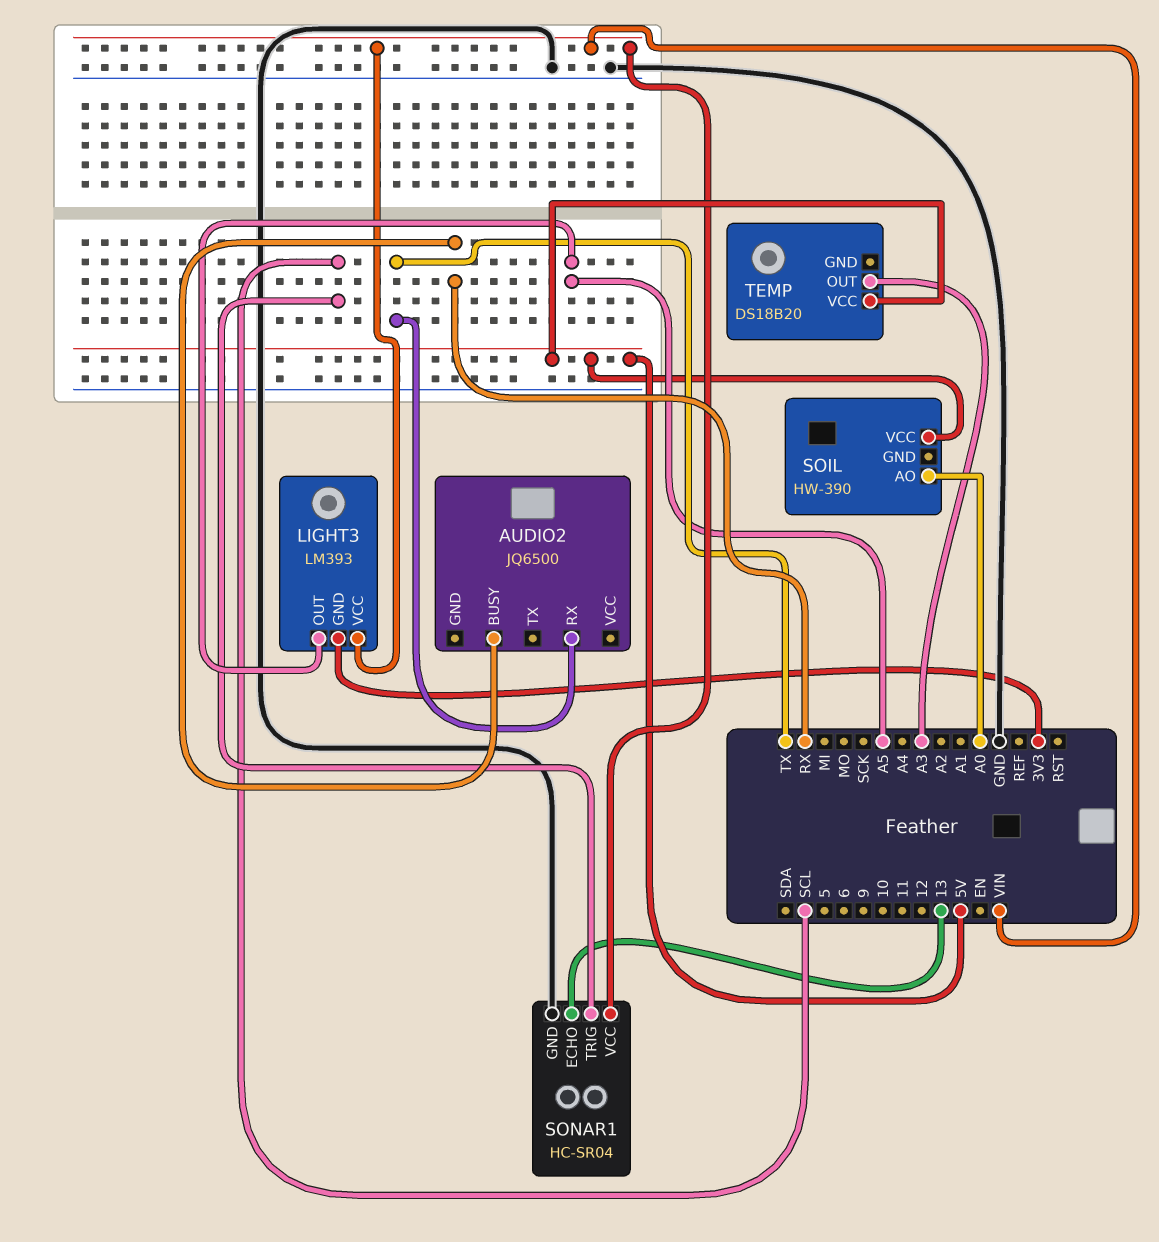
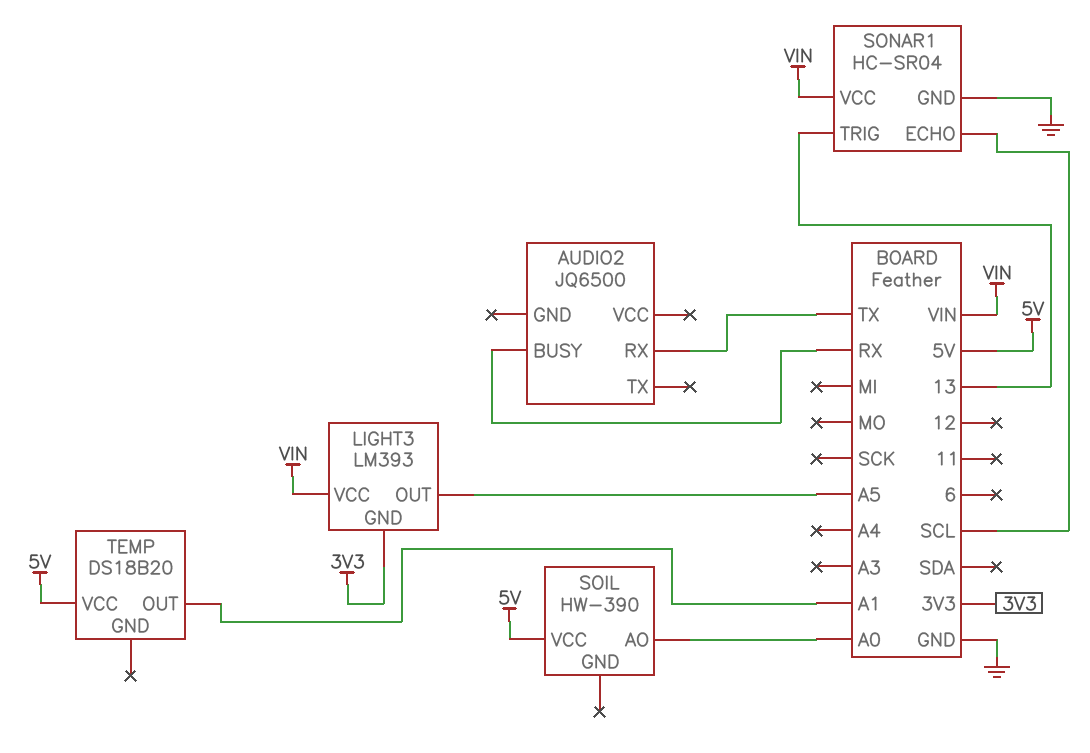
SONAR1 pin ECHO: 13 -> SCL
SONAR1 pin TRIG: SCL -> 13
TEMP pin OUT: A3 -> A1

